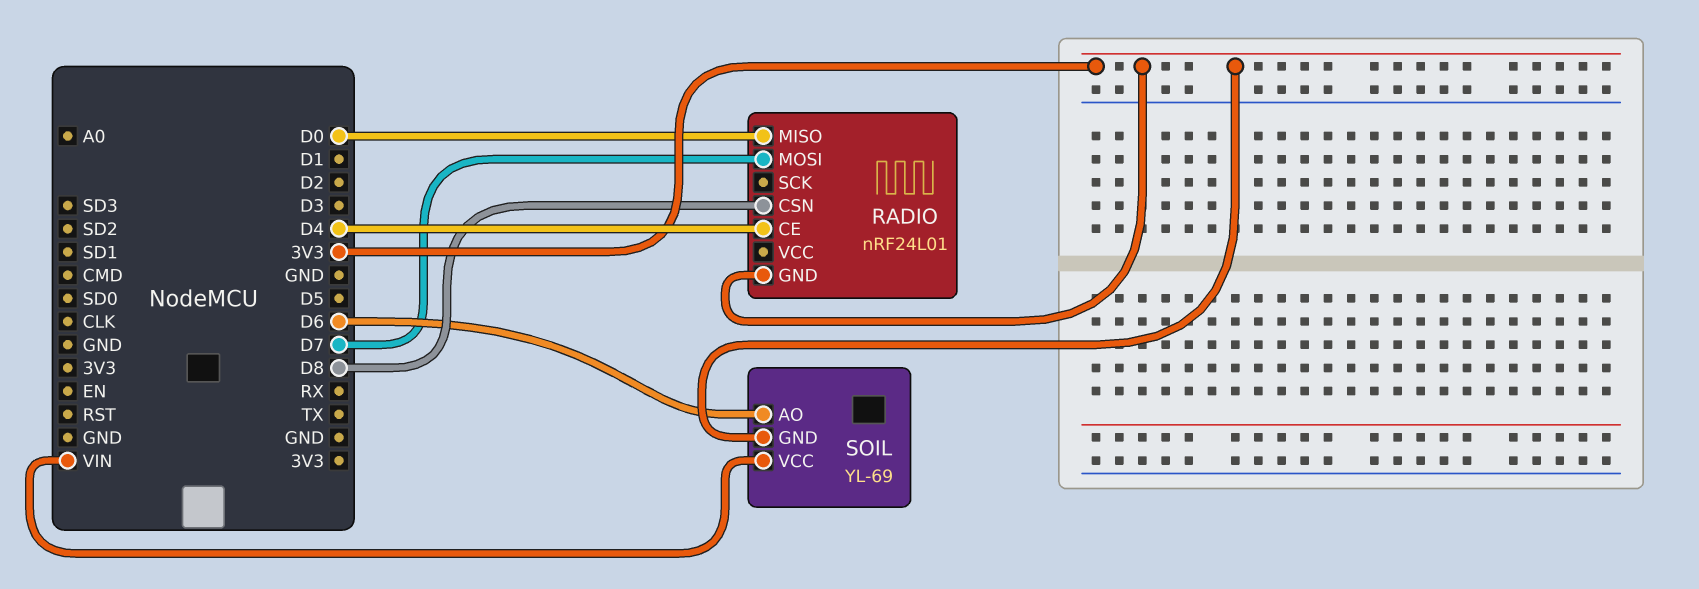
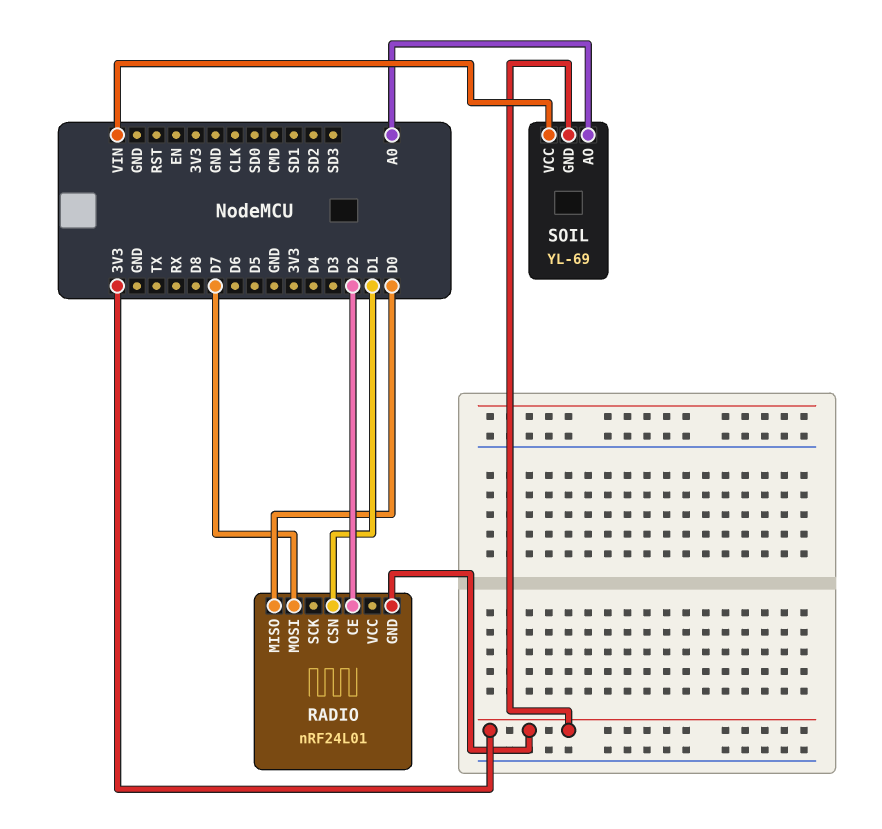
RADIO pin CE: D4 -> D2
RADIO pin CSN: D8 -> D1
SOIL pin AO: D6 -> A0

